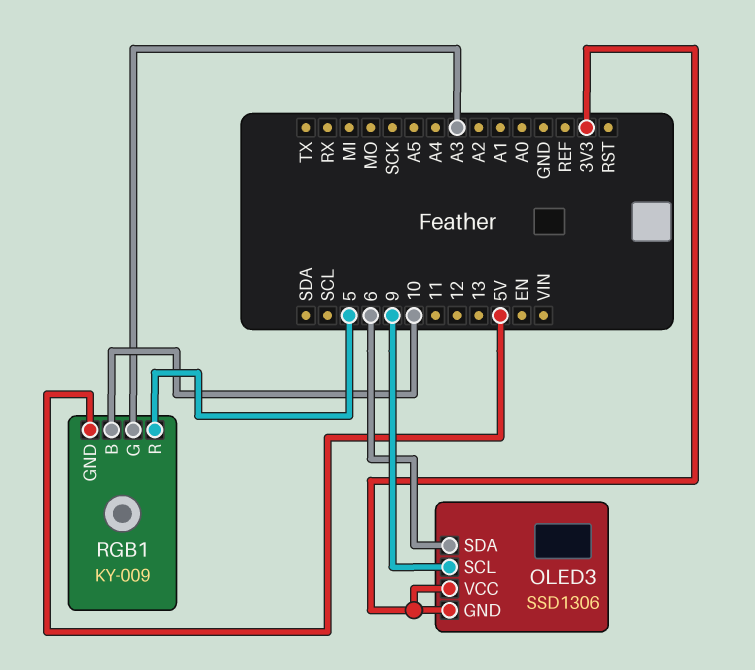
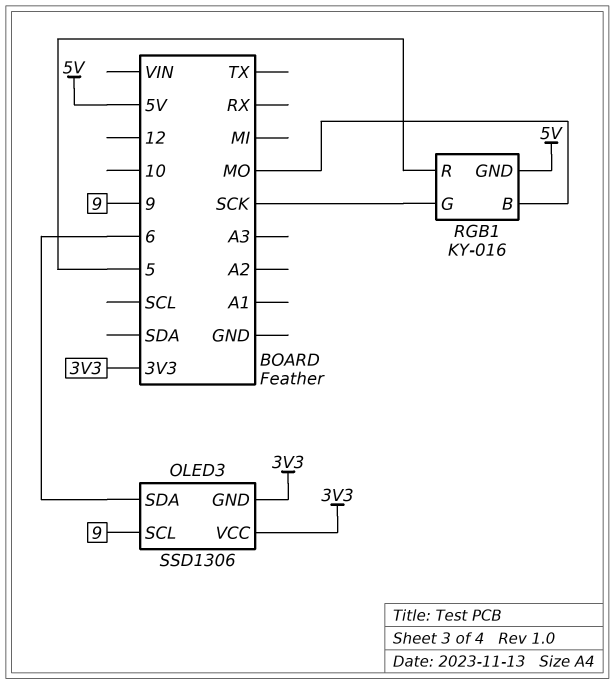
RGB1: KY-009 -> KY-016
RGB1 pin B: 10 -> MO
RGB1 pin G: A3 -> SCK

